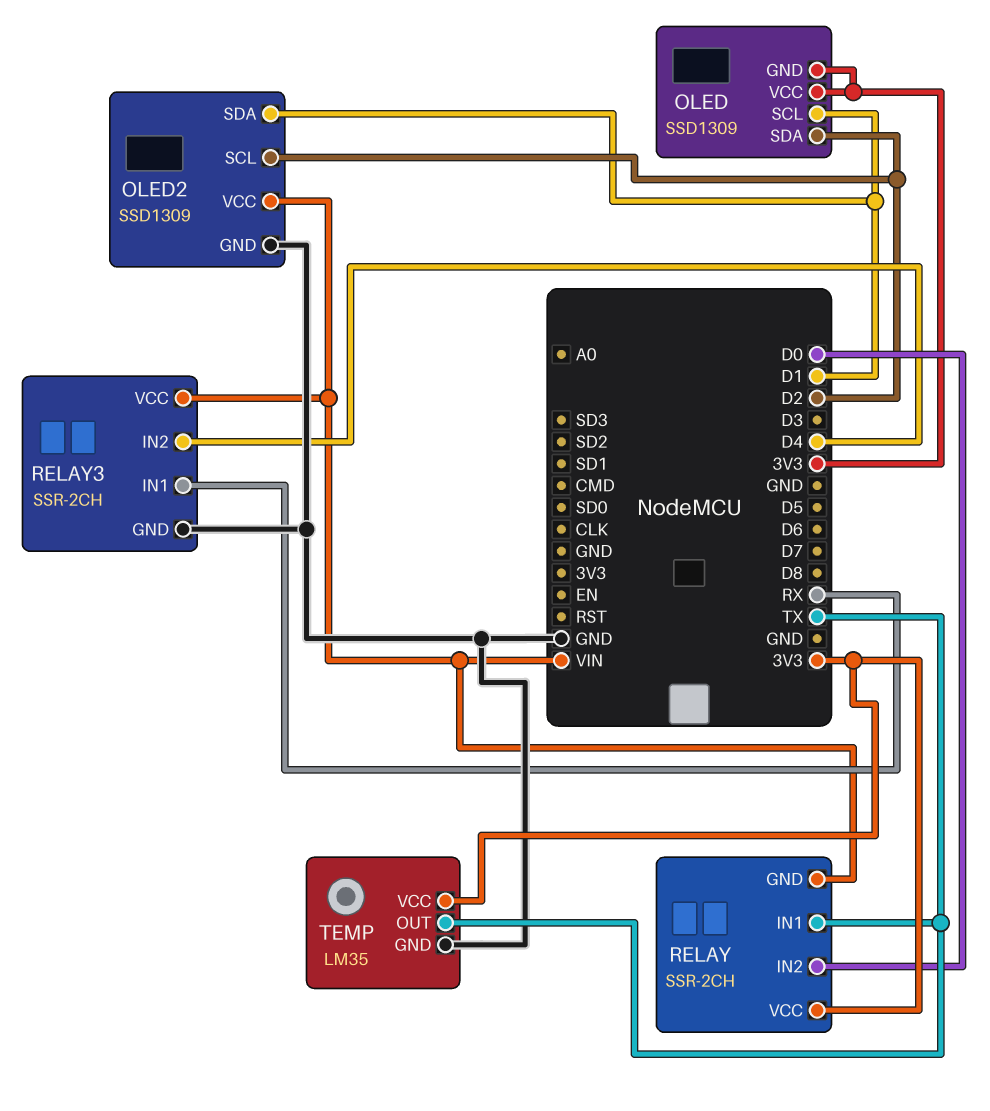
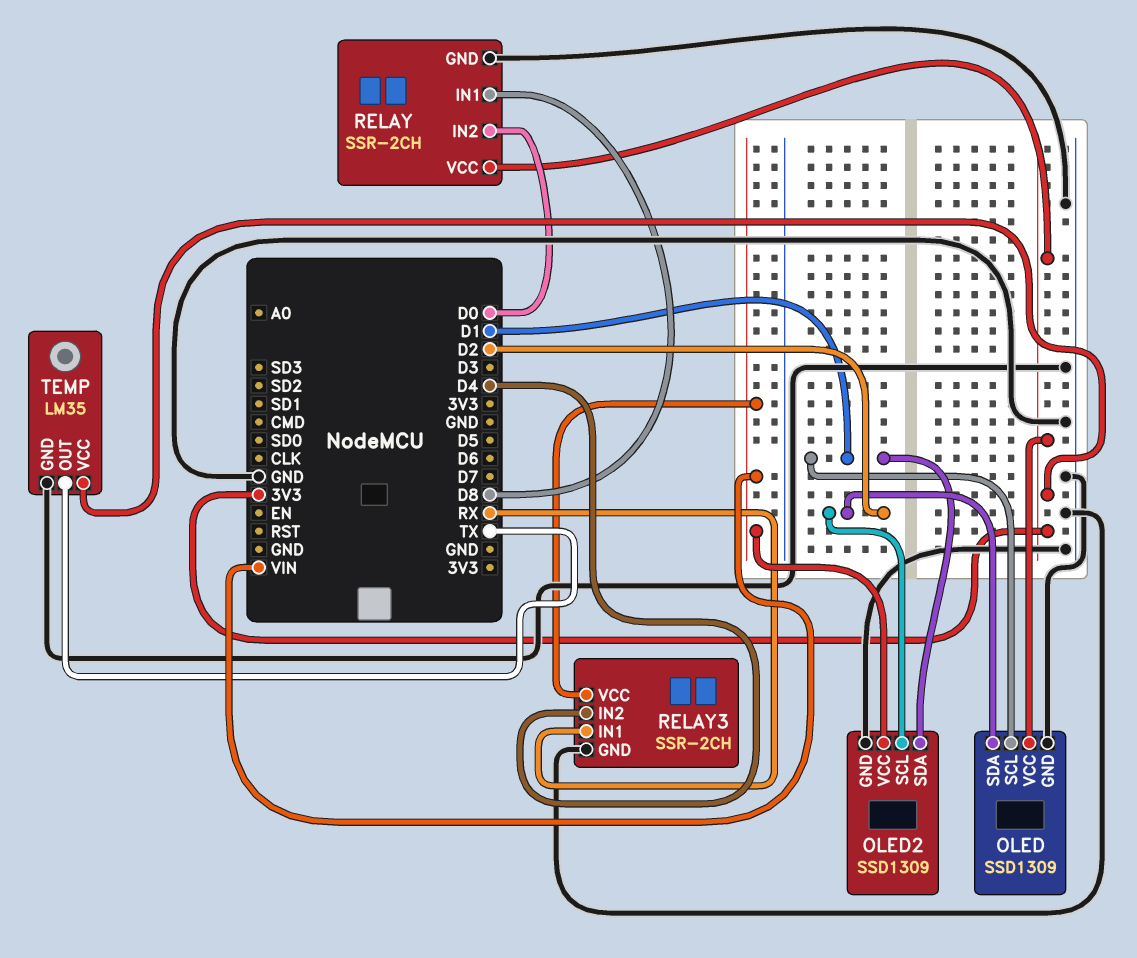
OLED pin GND: 3V3 -> GND
RELAY pin GND: VIN -> GND
RELAY pin IN1: TX -> D8

